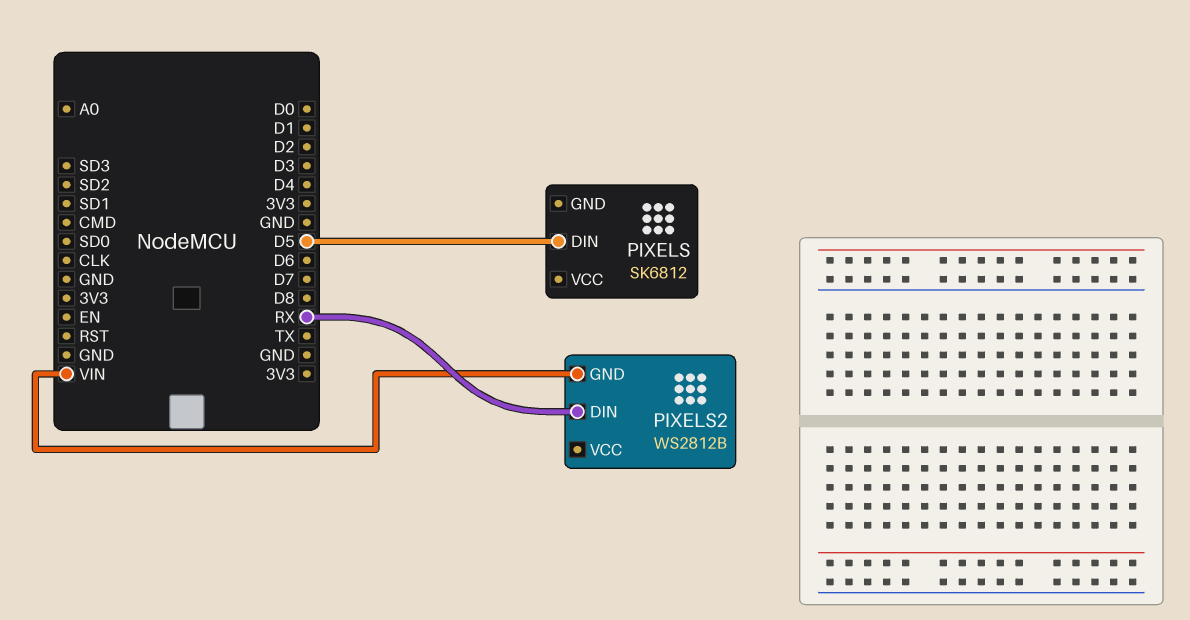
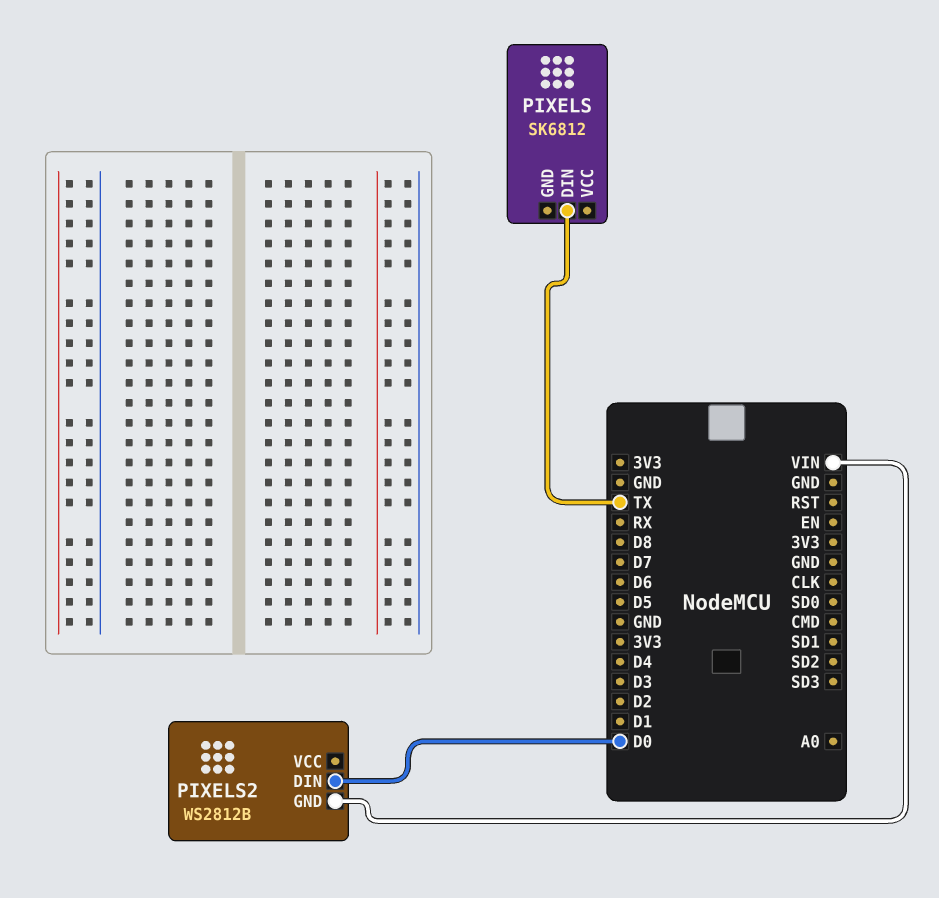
PIXELS pin DIN: D5 -> TX
PIXELS2 pin DIN: RX -> D0

